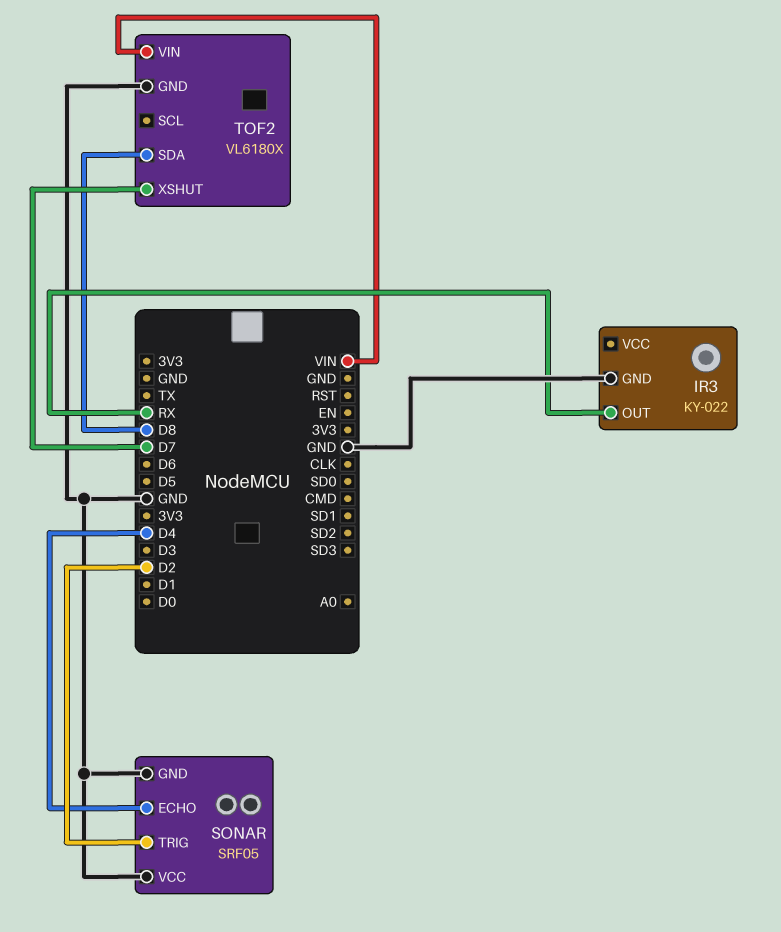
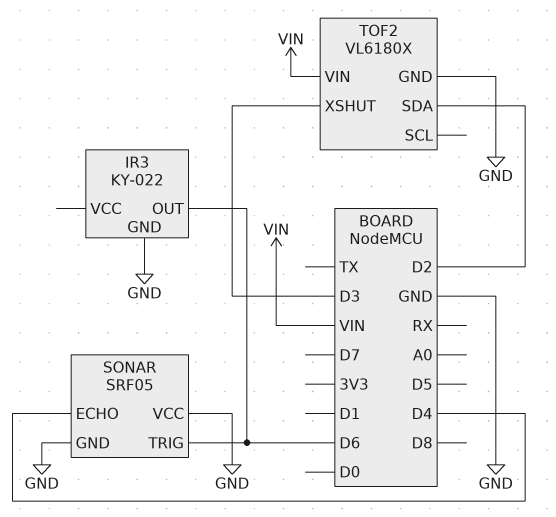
IR3 pin OUT: RX -> D6
SONAR pin TRIG: D2 -> D6
TOF2 pin SDA: D8 -> D2
TOF2 pin XSHUT: D7 -> D3

